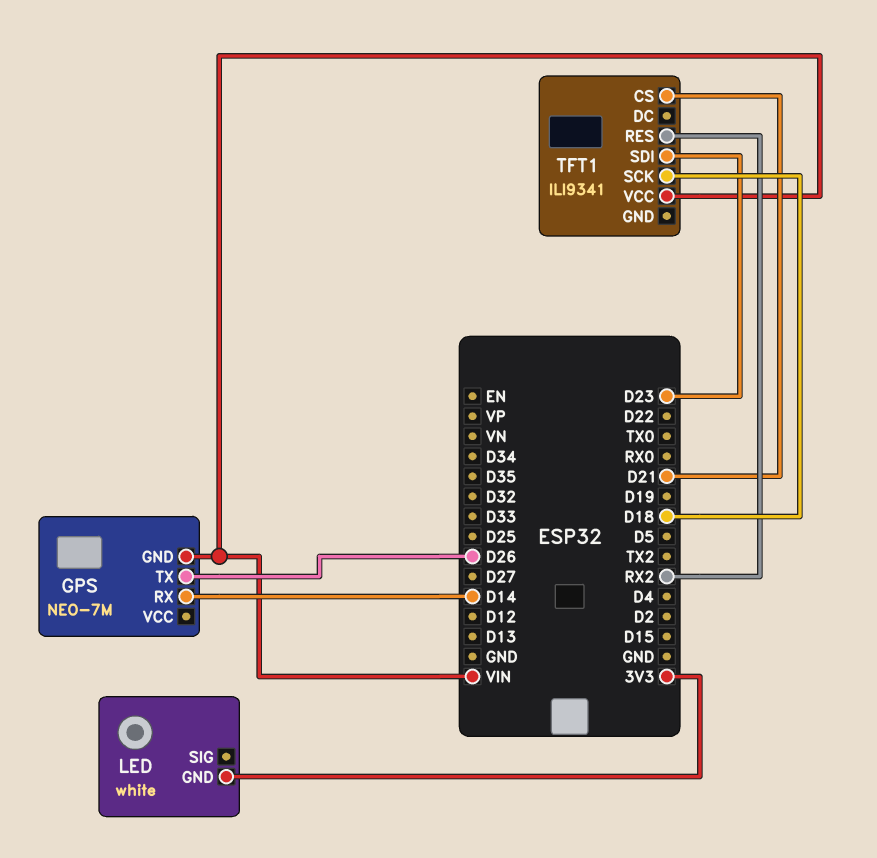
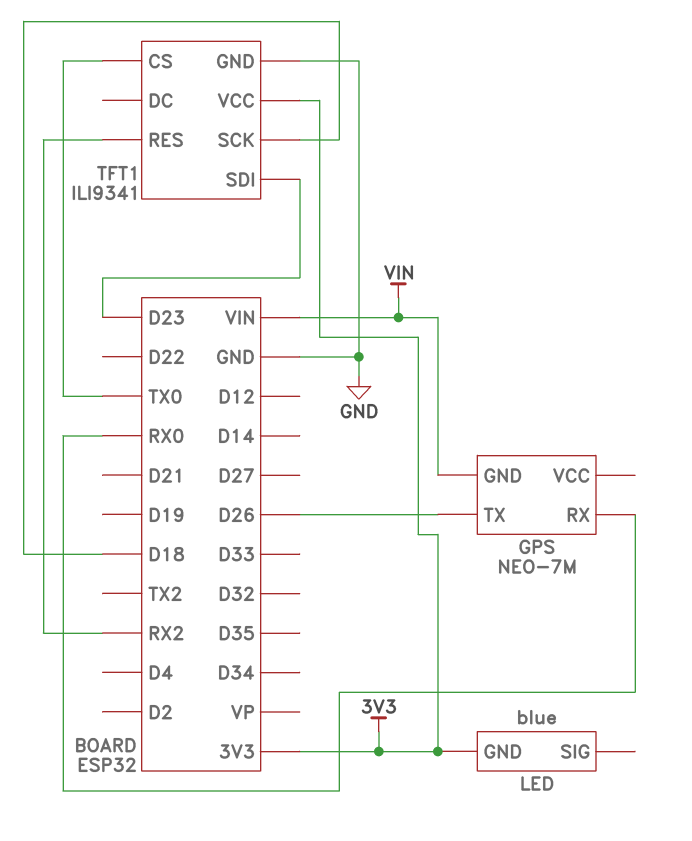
GPS pin RX: D14 -> RX0
LED: white -> blue
TFT1 pin CS: D21 -> TX0
TFT1 pin GND: none -> GND
TFT1 pin VCC: VIN -> 3V3

